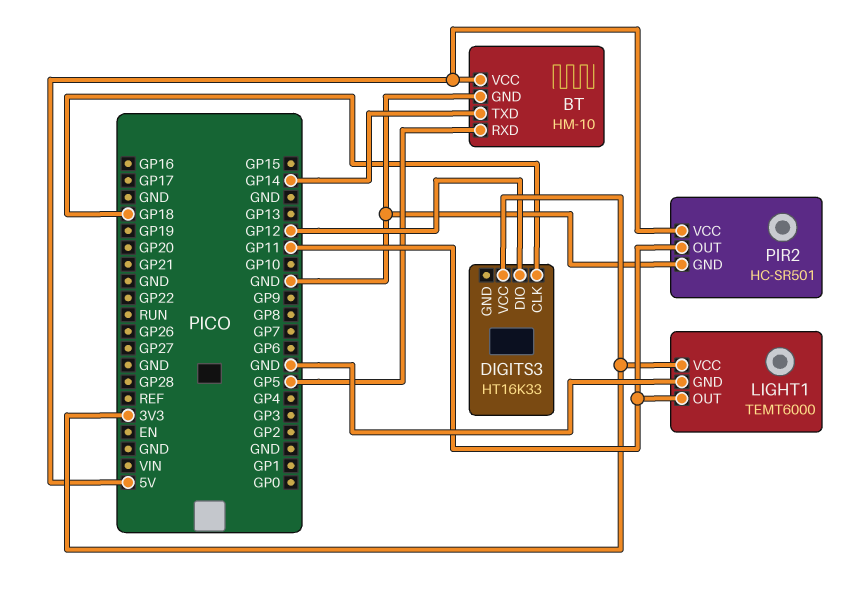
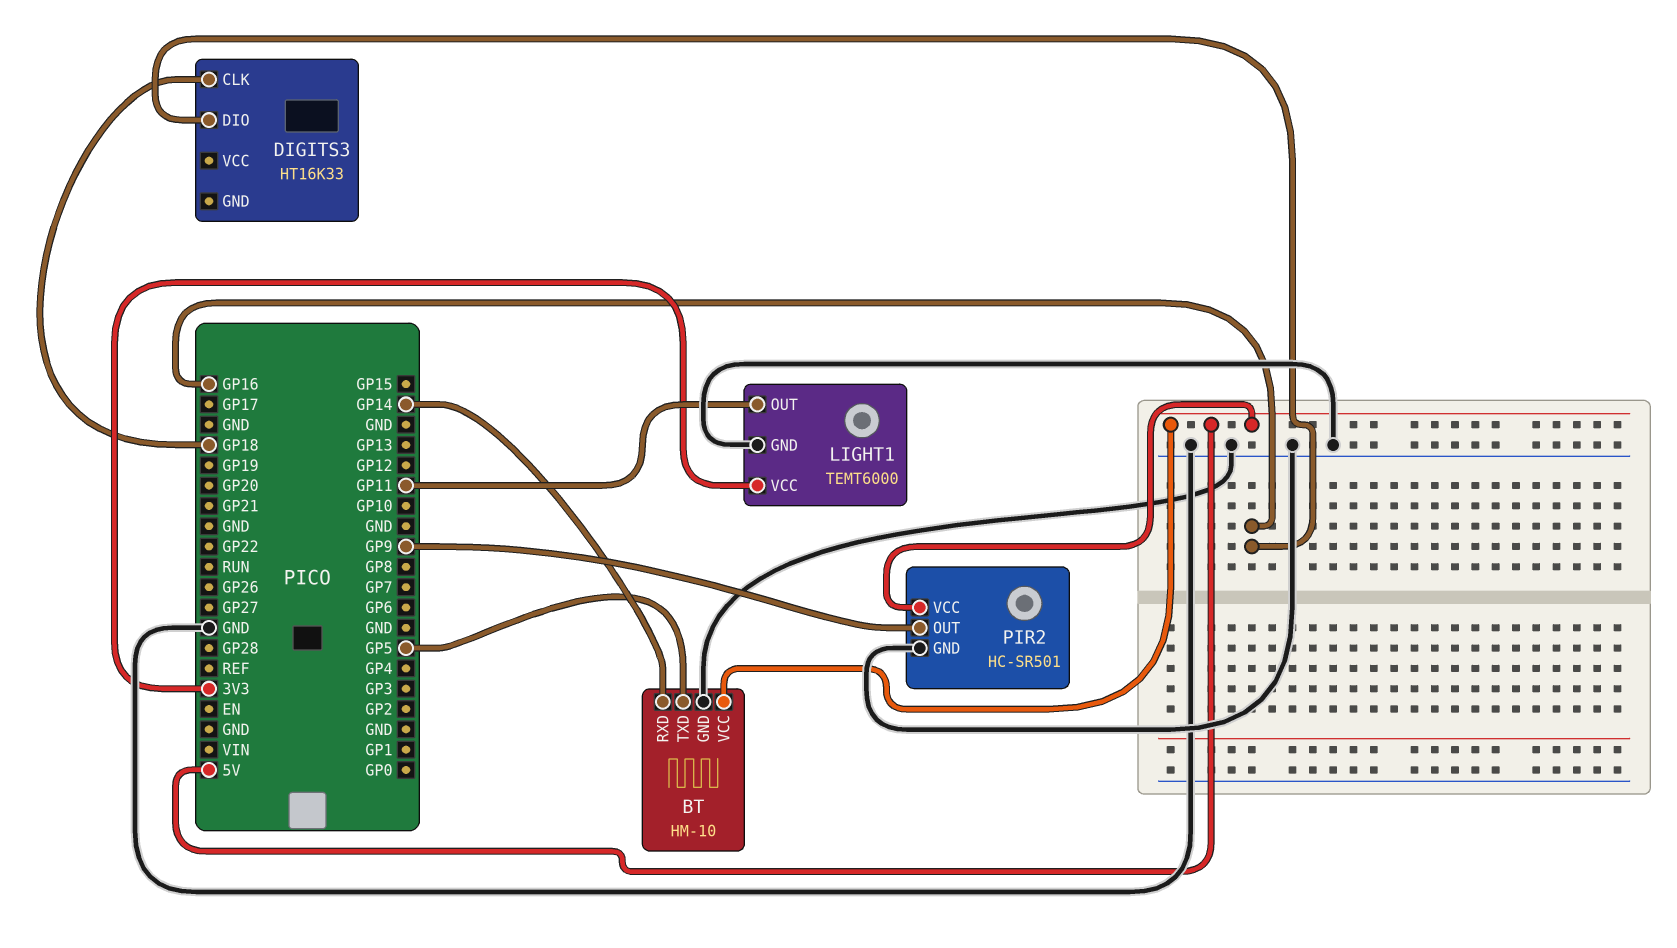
BT pin RXD: GP5 -> GP14
BT pin TXD: GP14 -> GP5
DIGITS3 pin DIO: GP12 -> GP16
DIGITS3 pin VCC: 3V3 -> none
PIR2 pin OUT: GP11 -> GP9

